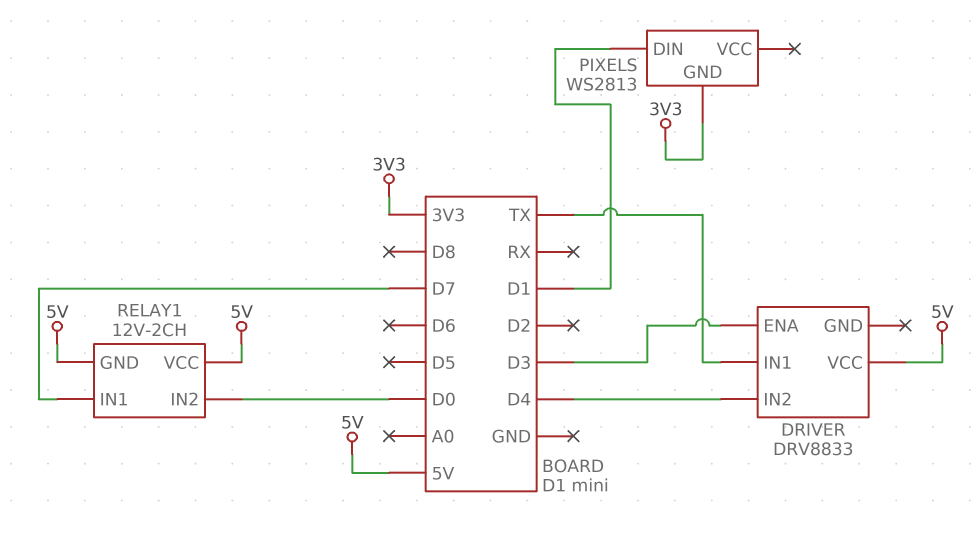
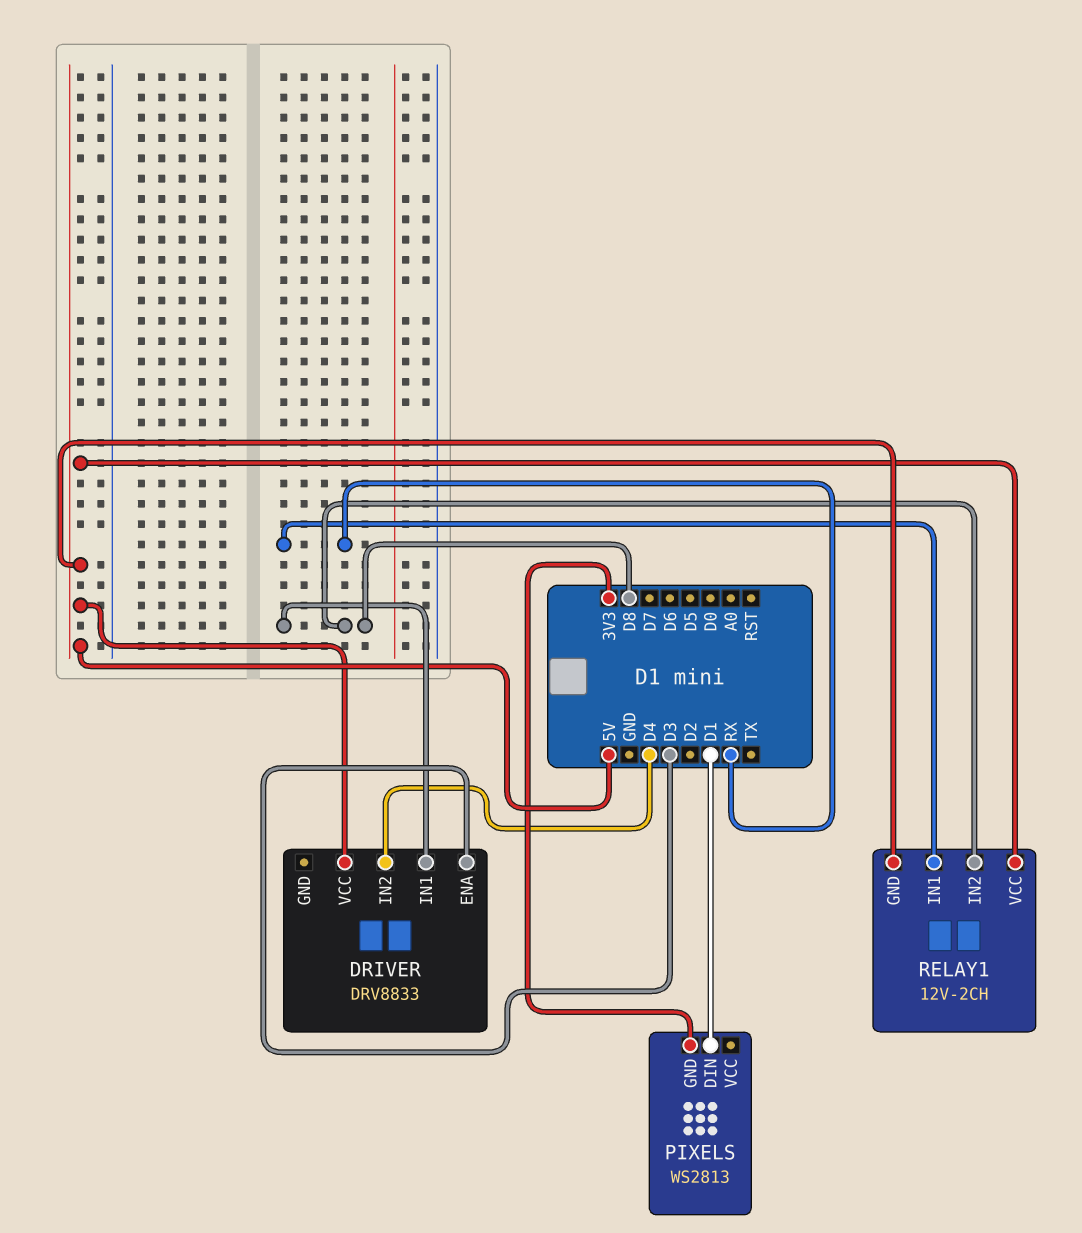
DRIVER pin IN1: TX -> D8
RELAY1 pin IN1: D7 -> RX
RELAY1 pin IN2: D0 -> D8

